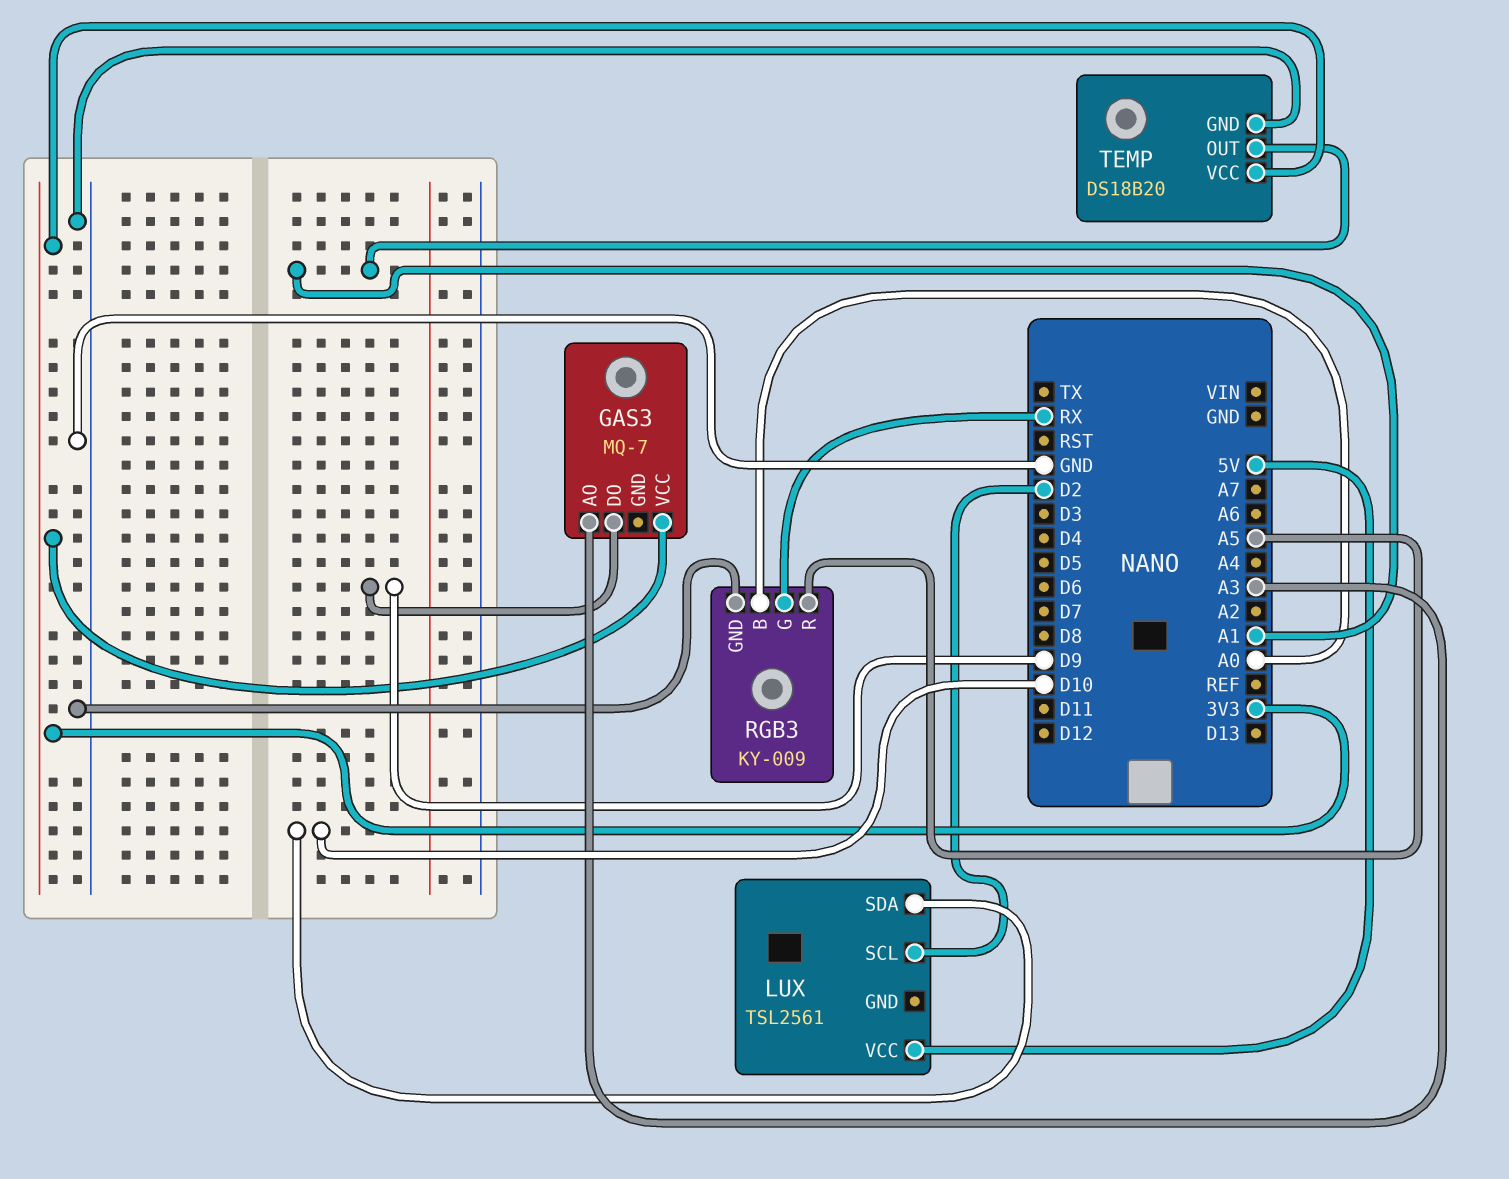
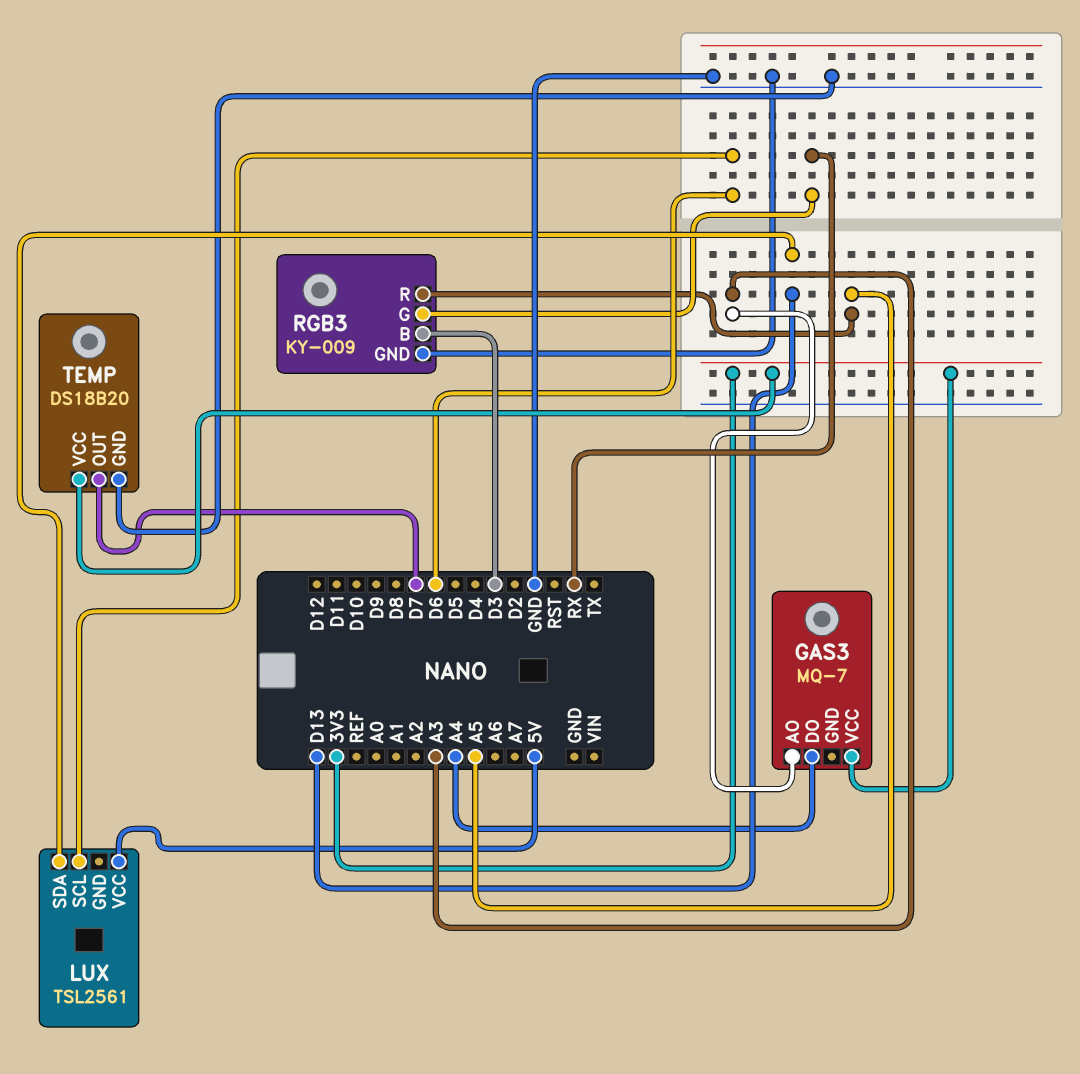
GAS3 pin DO: D9 -> A4
LUX pin SCL: D2 -> D6
LUX pin SDA: D10 -> D13
RGB3 pin B: A0 -> D3
TEMP pin OUT: A1 -> D7

